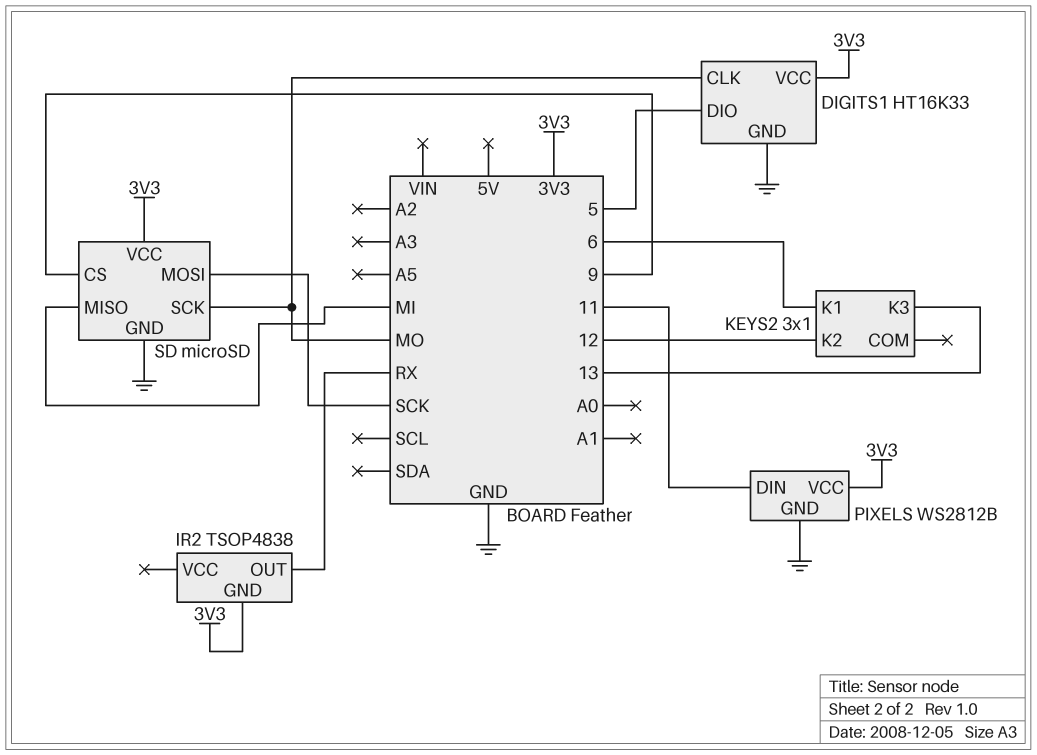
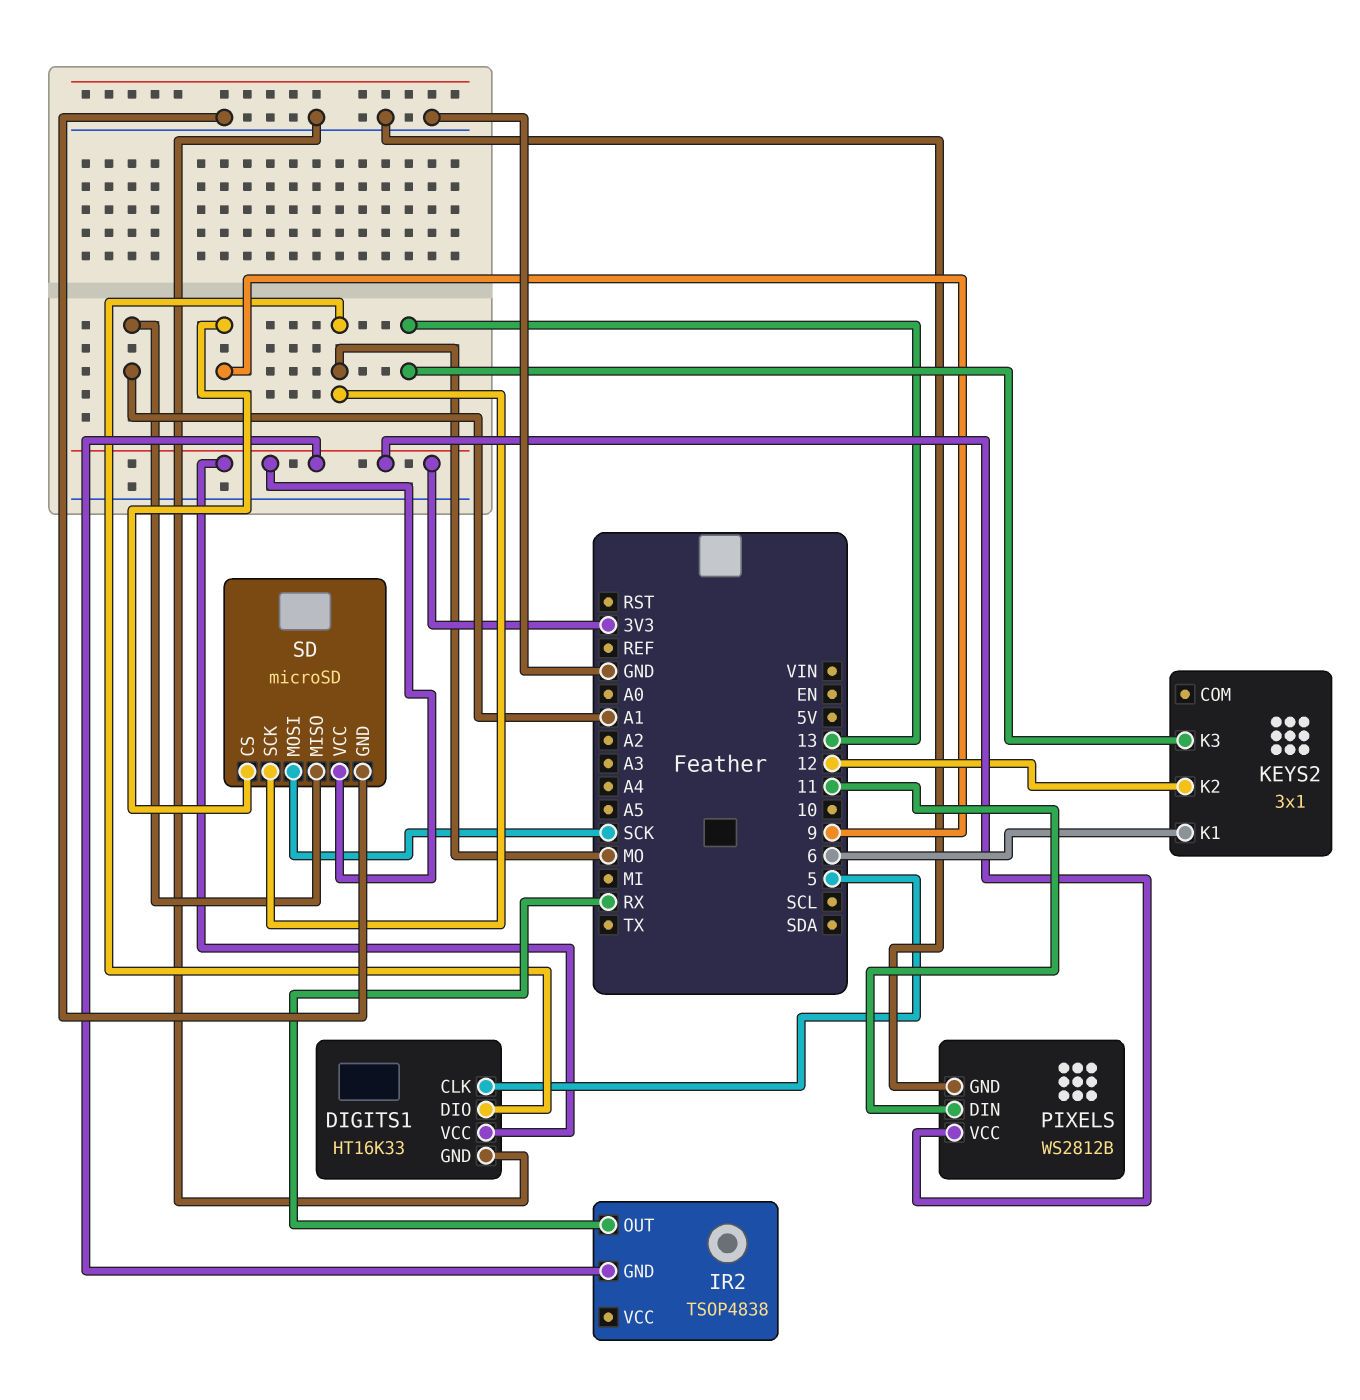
DIGITS1 pin CLK: MO -> 5
DIGITS1 pin DIO: 5 -> MO
SD pin MISO: MI -> A1

